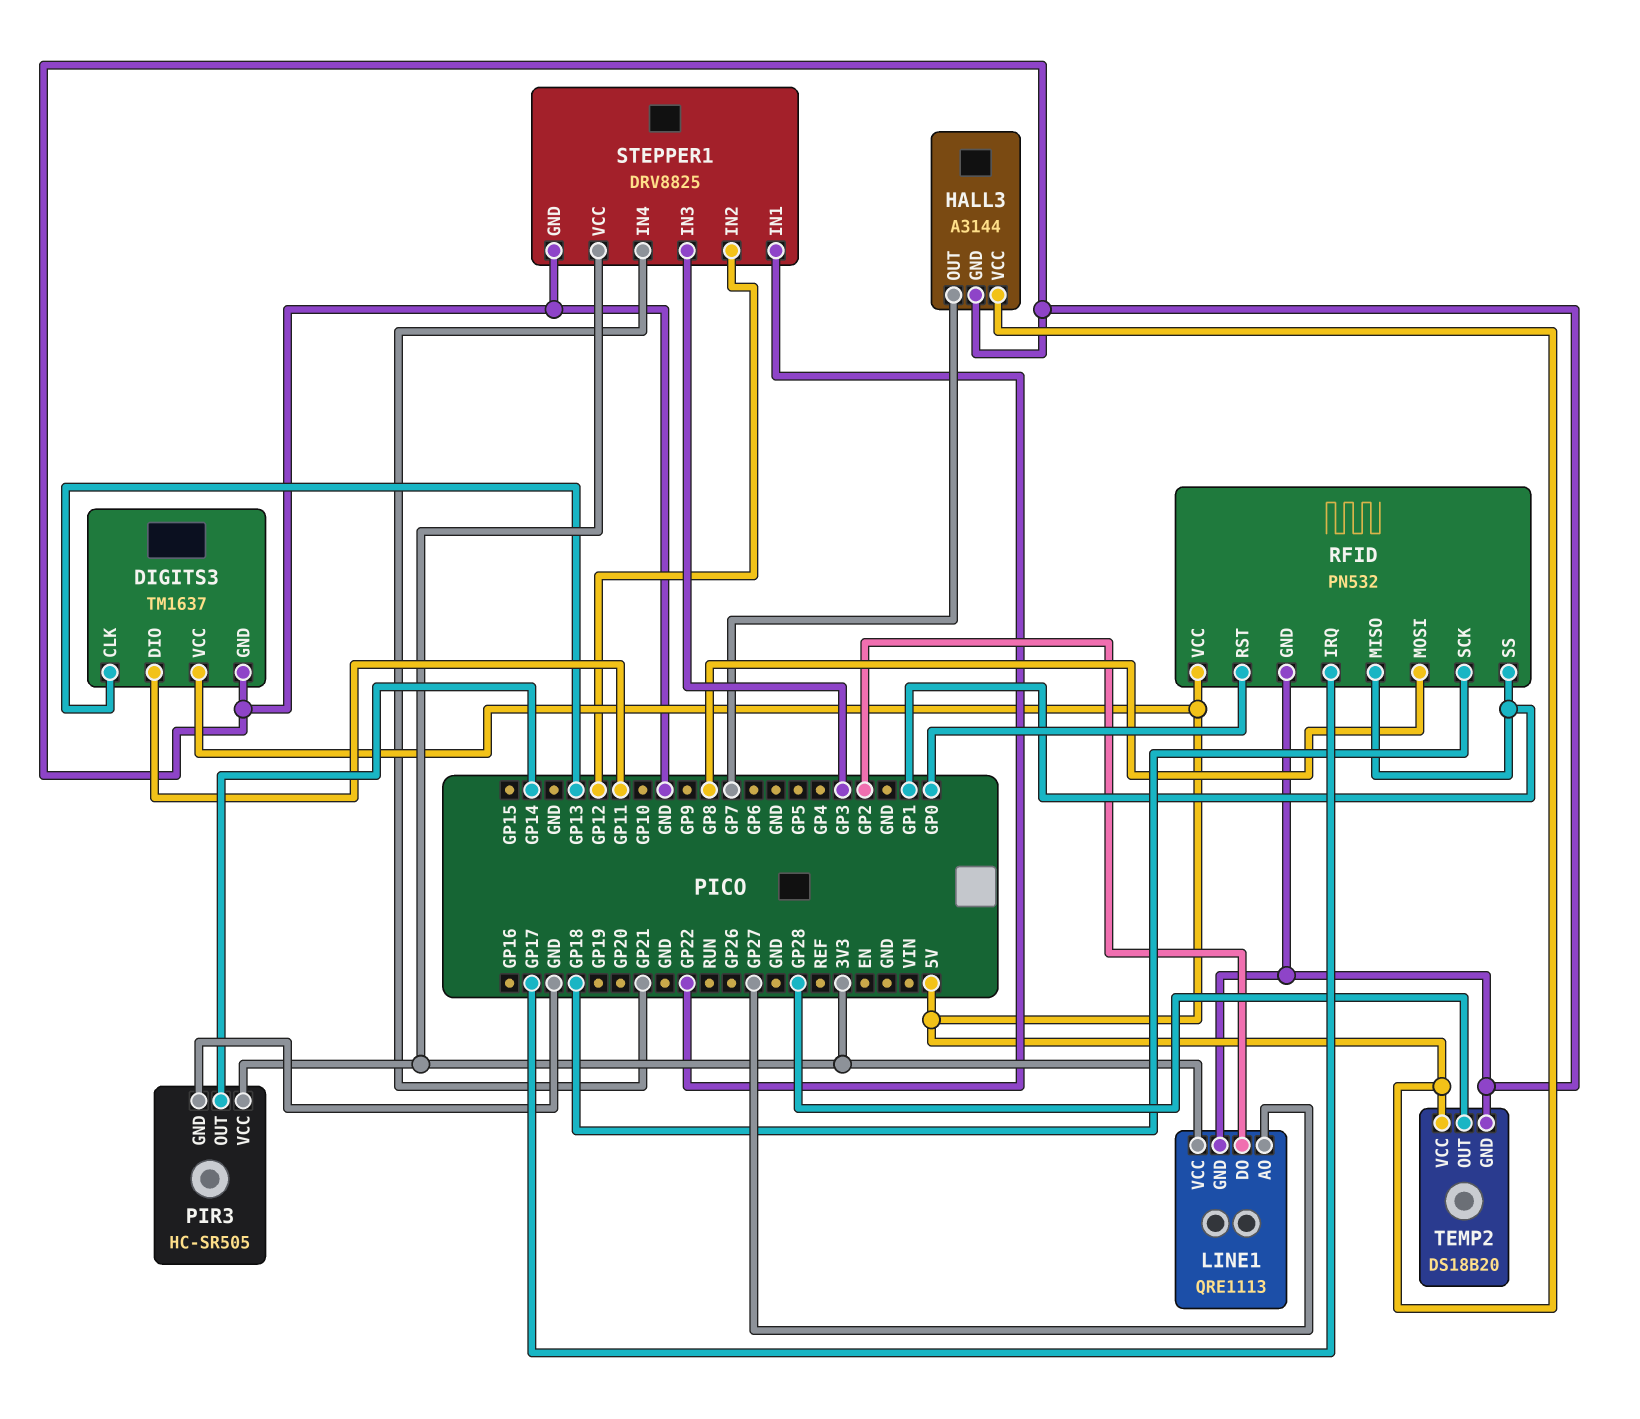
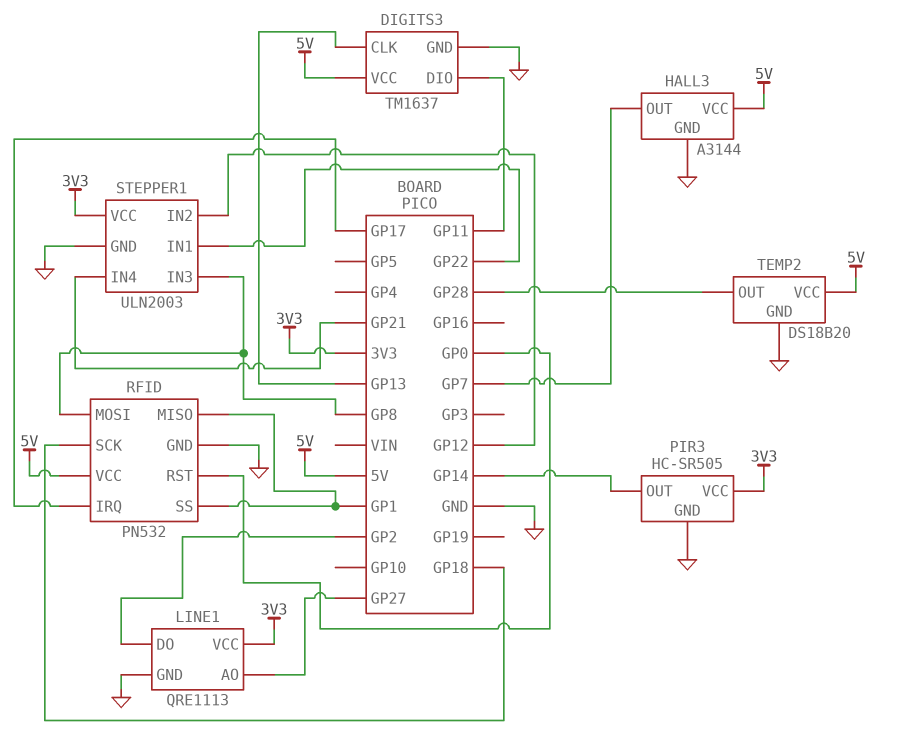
STEPPER1: DRV8825 -> ULN2003
STEPPER1 pin IN3: GP3 -> GP8

